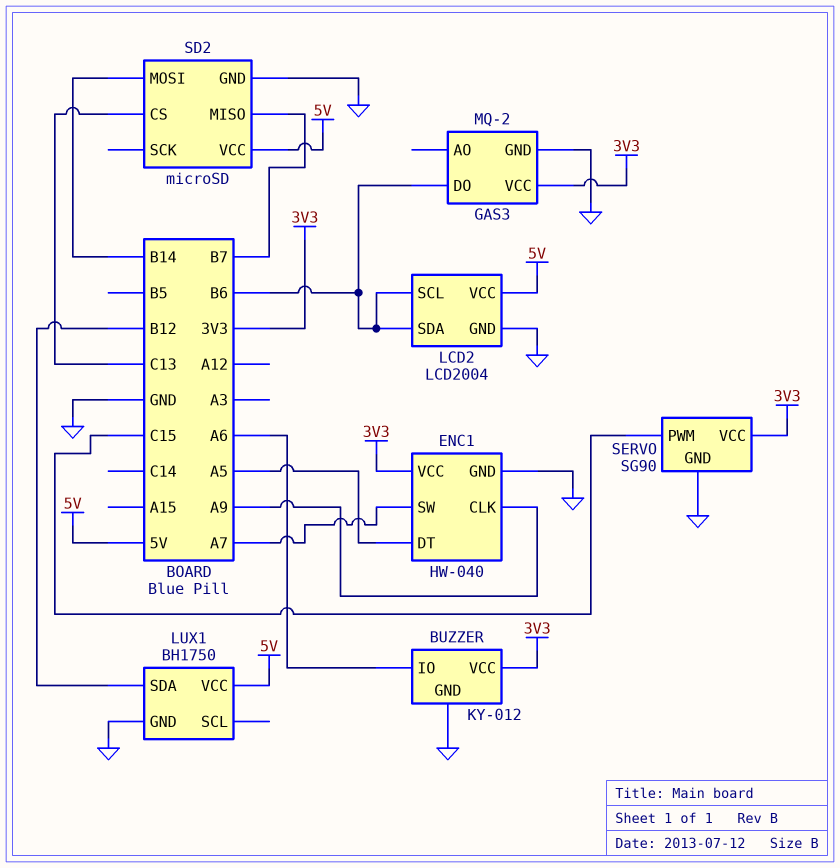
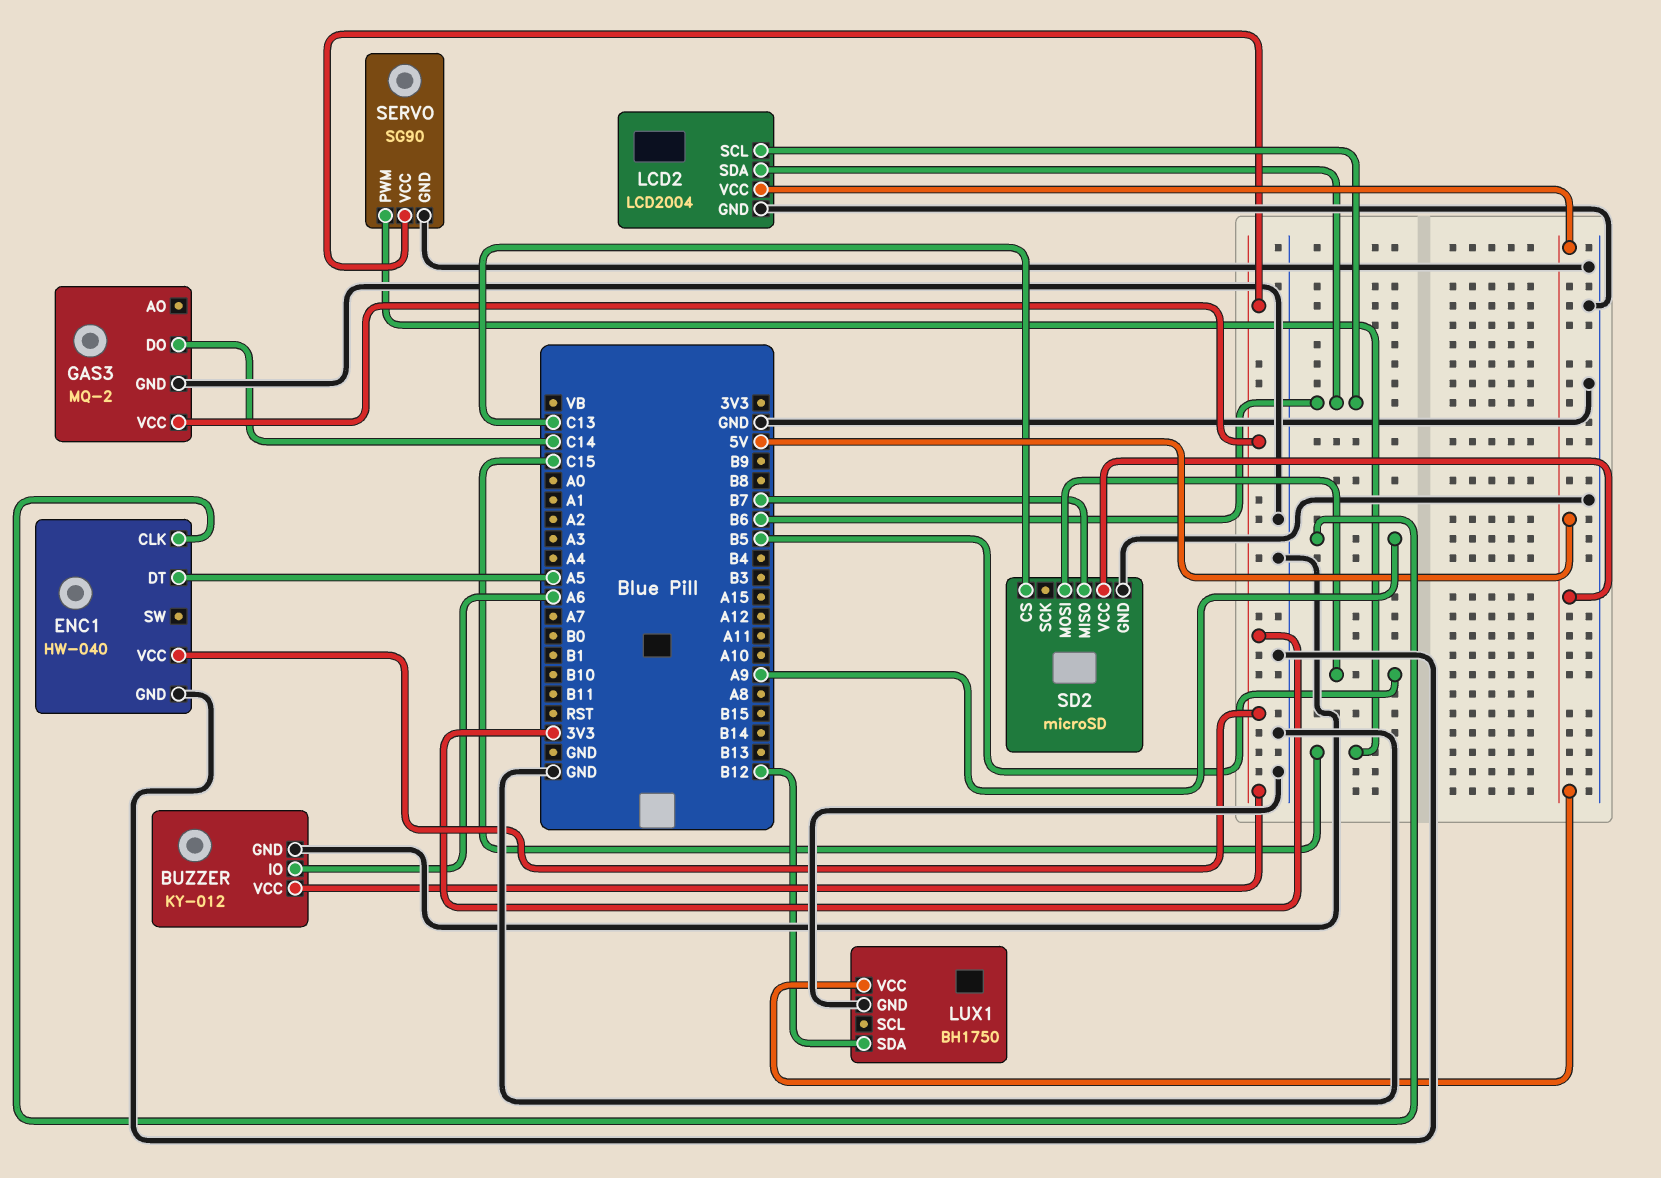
ENC1 pin SW: A7 -> none
GAS3 pin DO: B6 -> C14
SD2 pin MOSI: B14 -> B5

